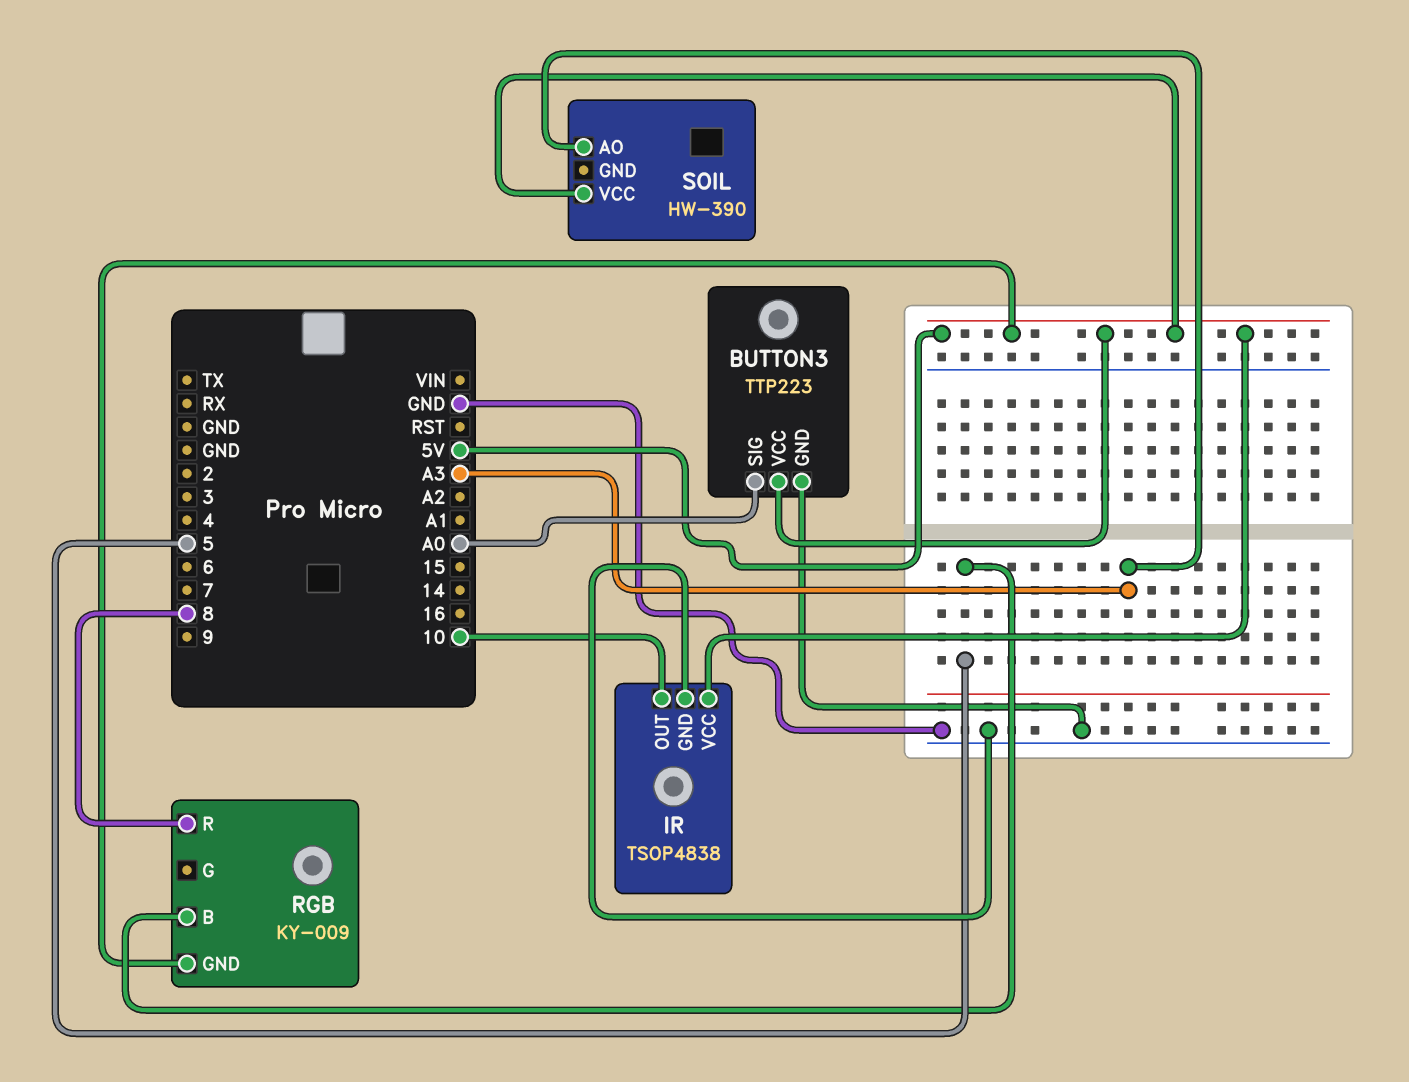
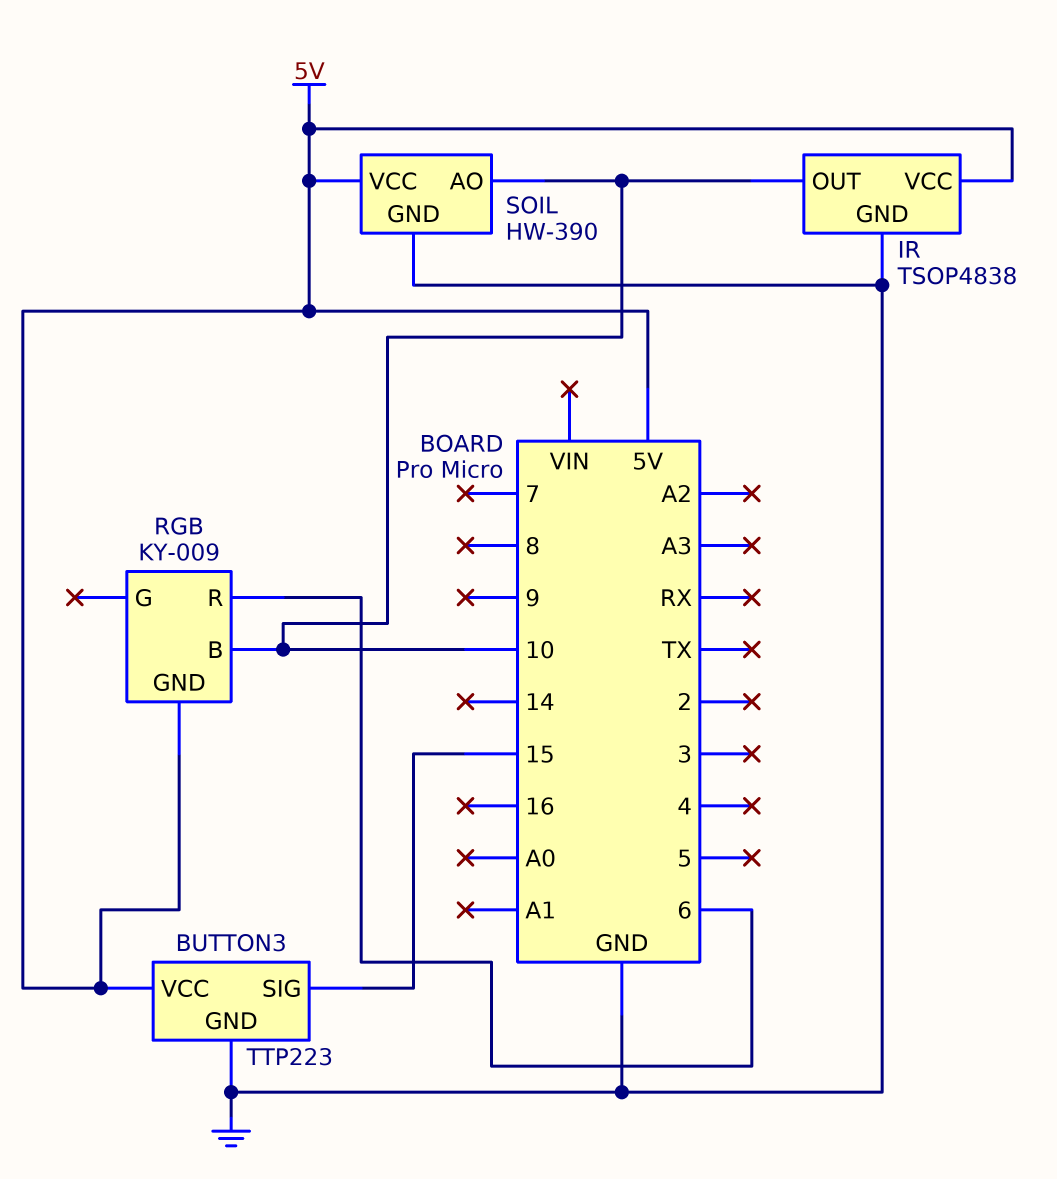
BUTTON3 pin SIG: A0 -> 15
RGB pin B: 5 -> 10
RGB pin R: 8 -> 6
SOIL pin AO: A3 -> 10
SOIL pin GND: none -> GND

